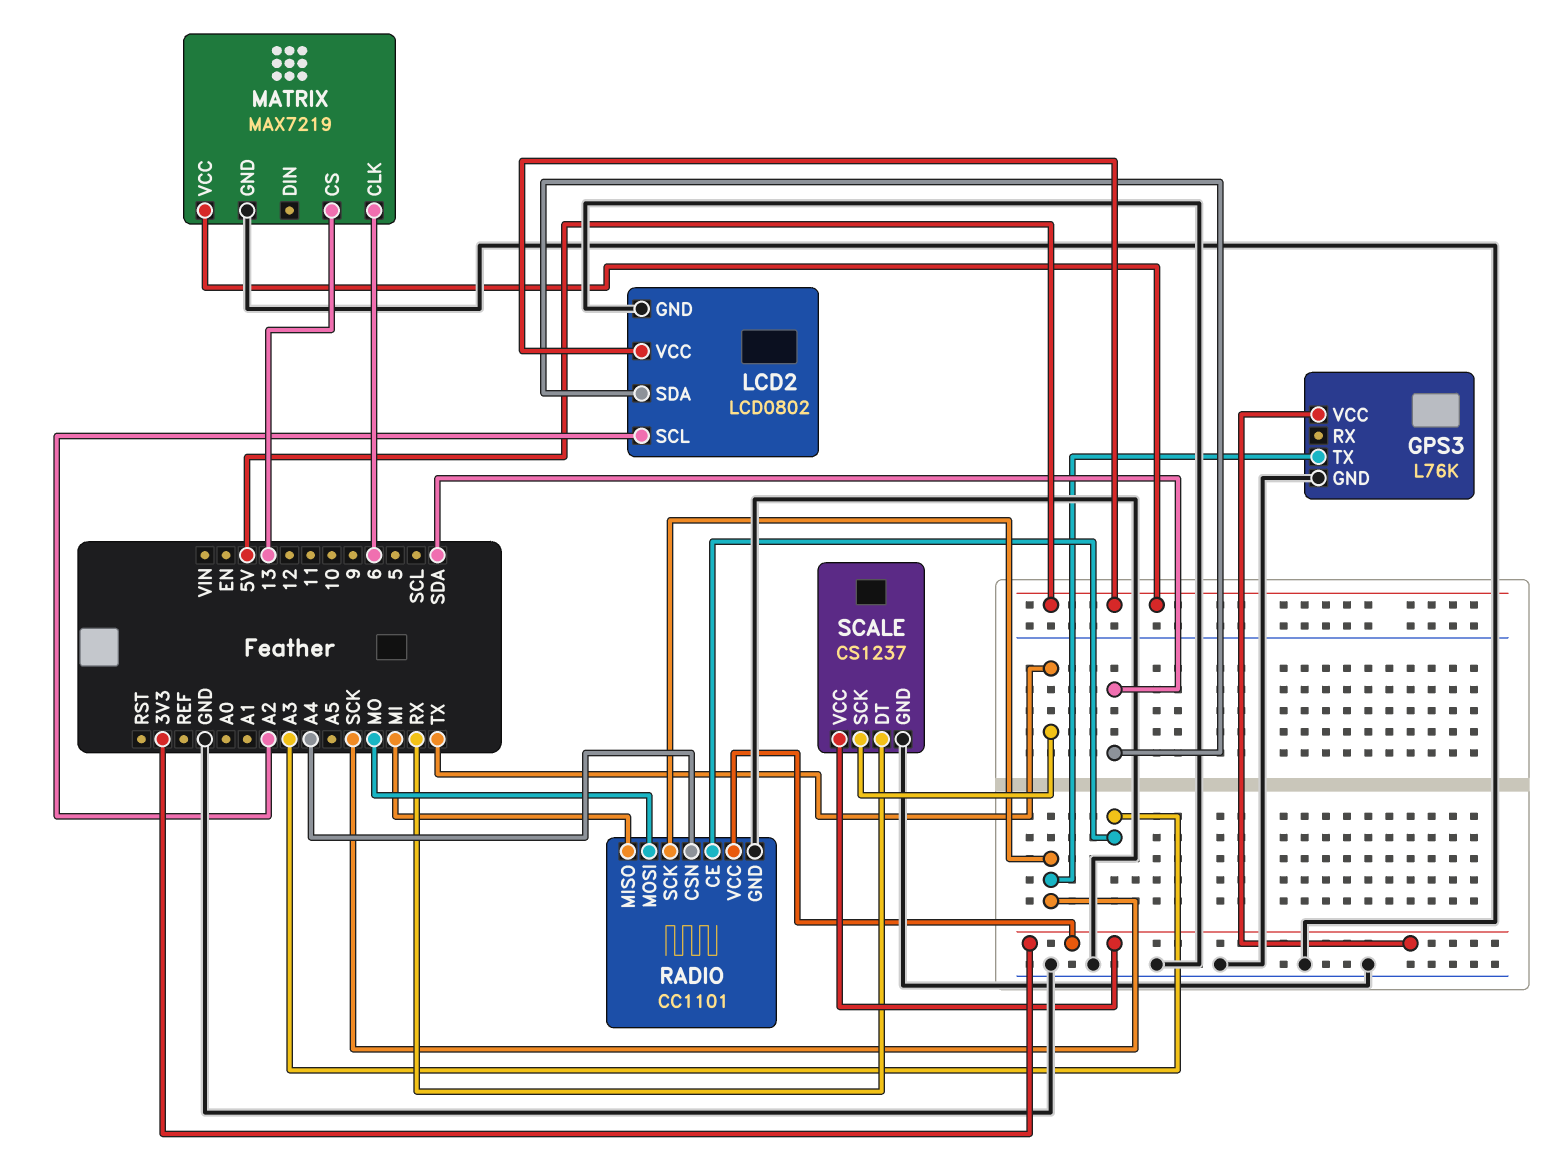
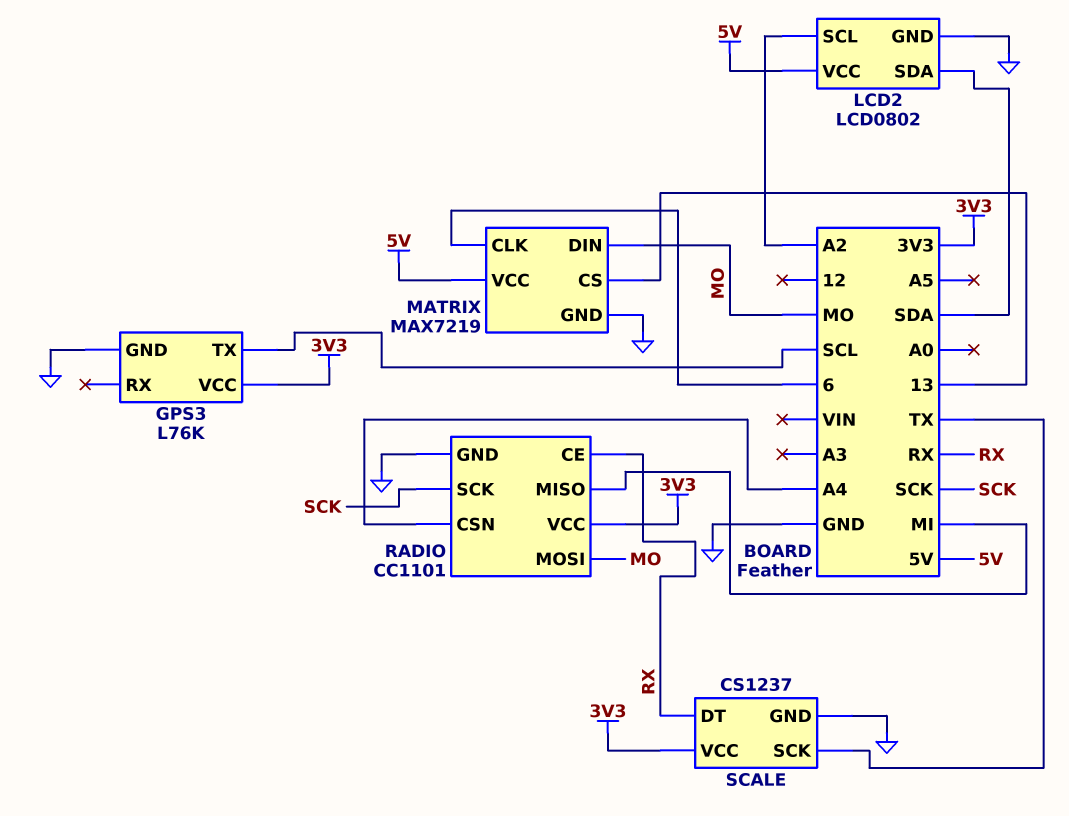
GPS3 pin TX: SCK -> SCL
MATRIX pin DIN: none -> MO
RADIO pin CE: A3 -> RX

